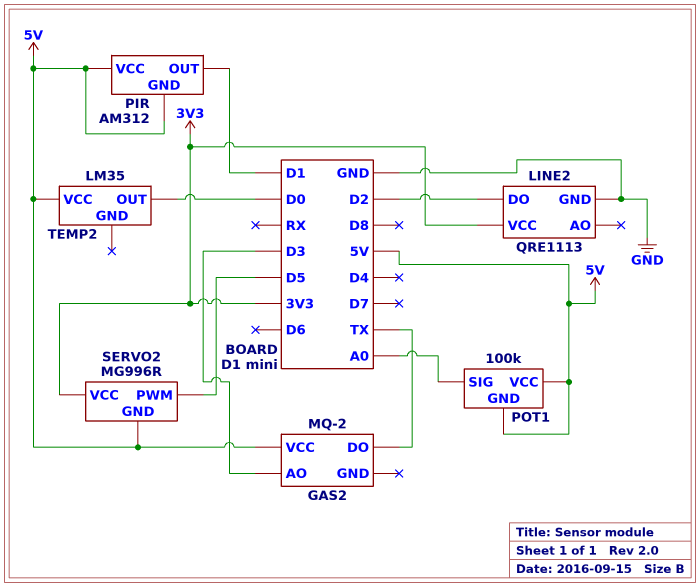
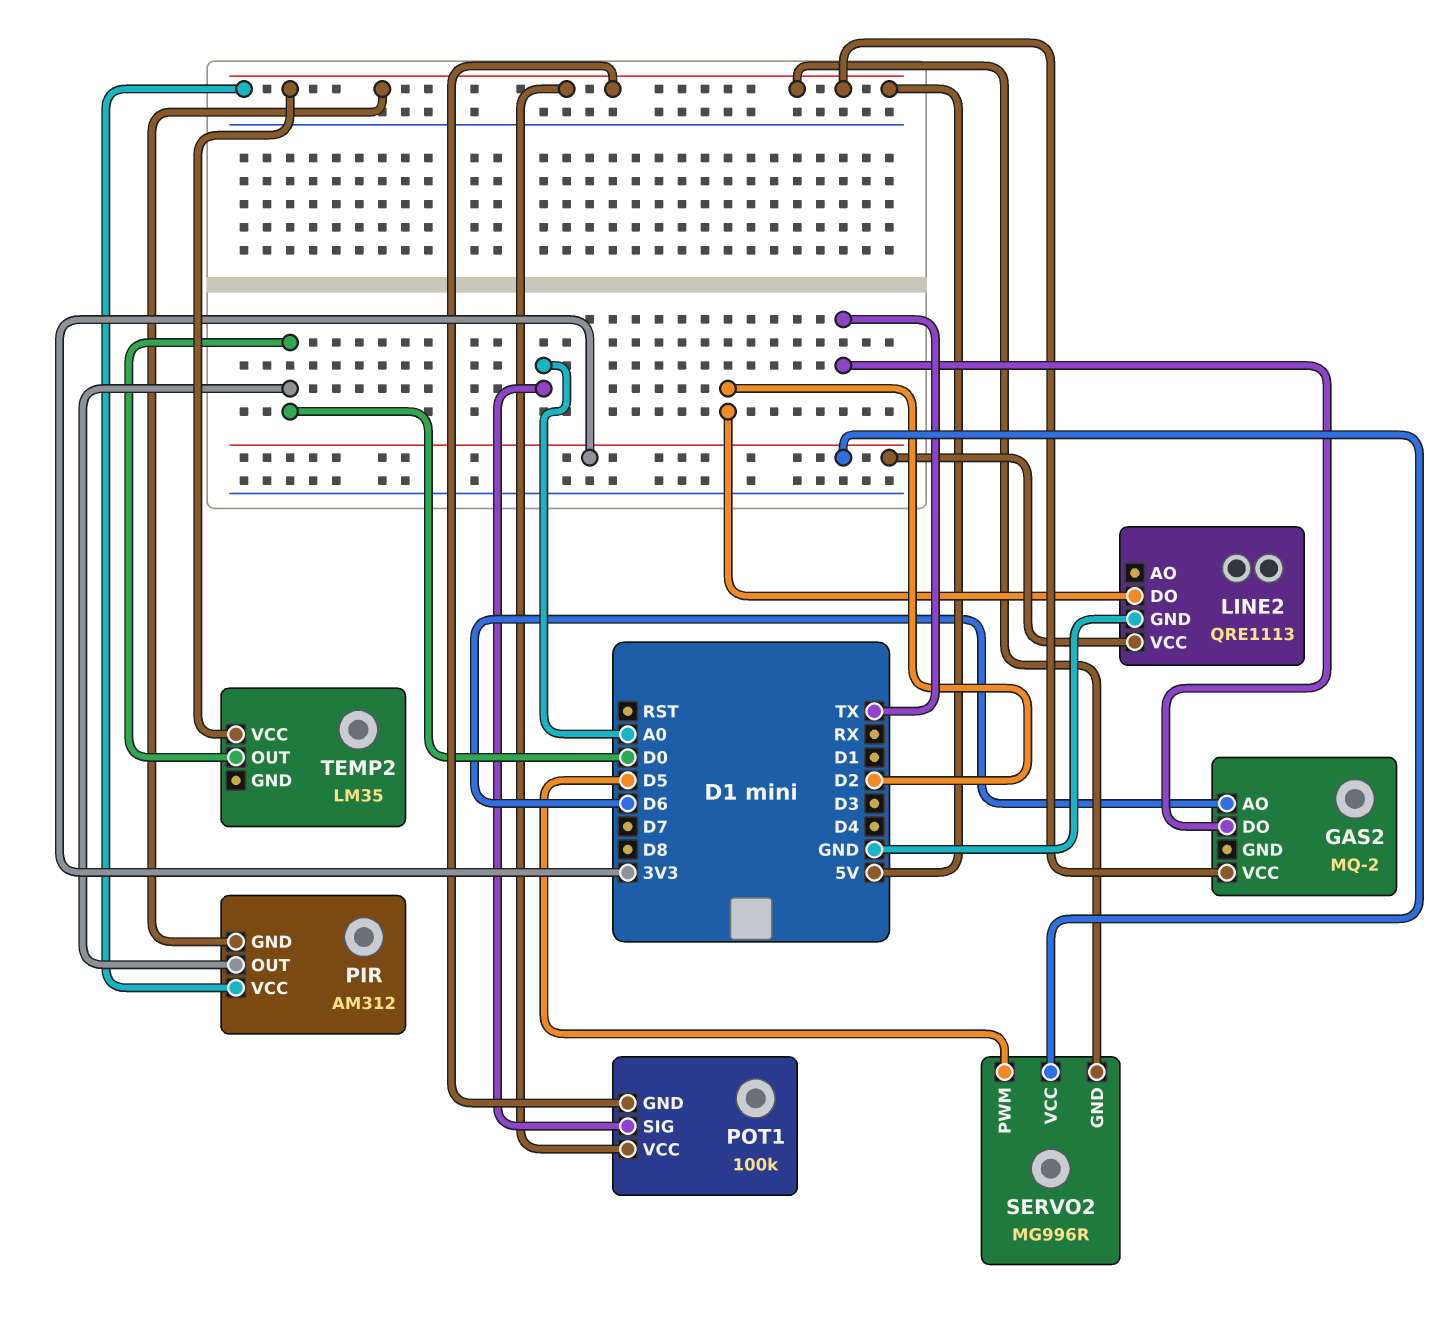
GAS2 pin AO: D3 -> D6
PIR pin OUT: D1 -> D0

